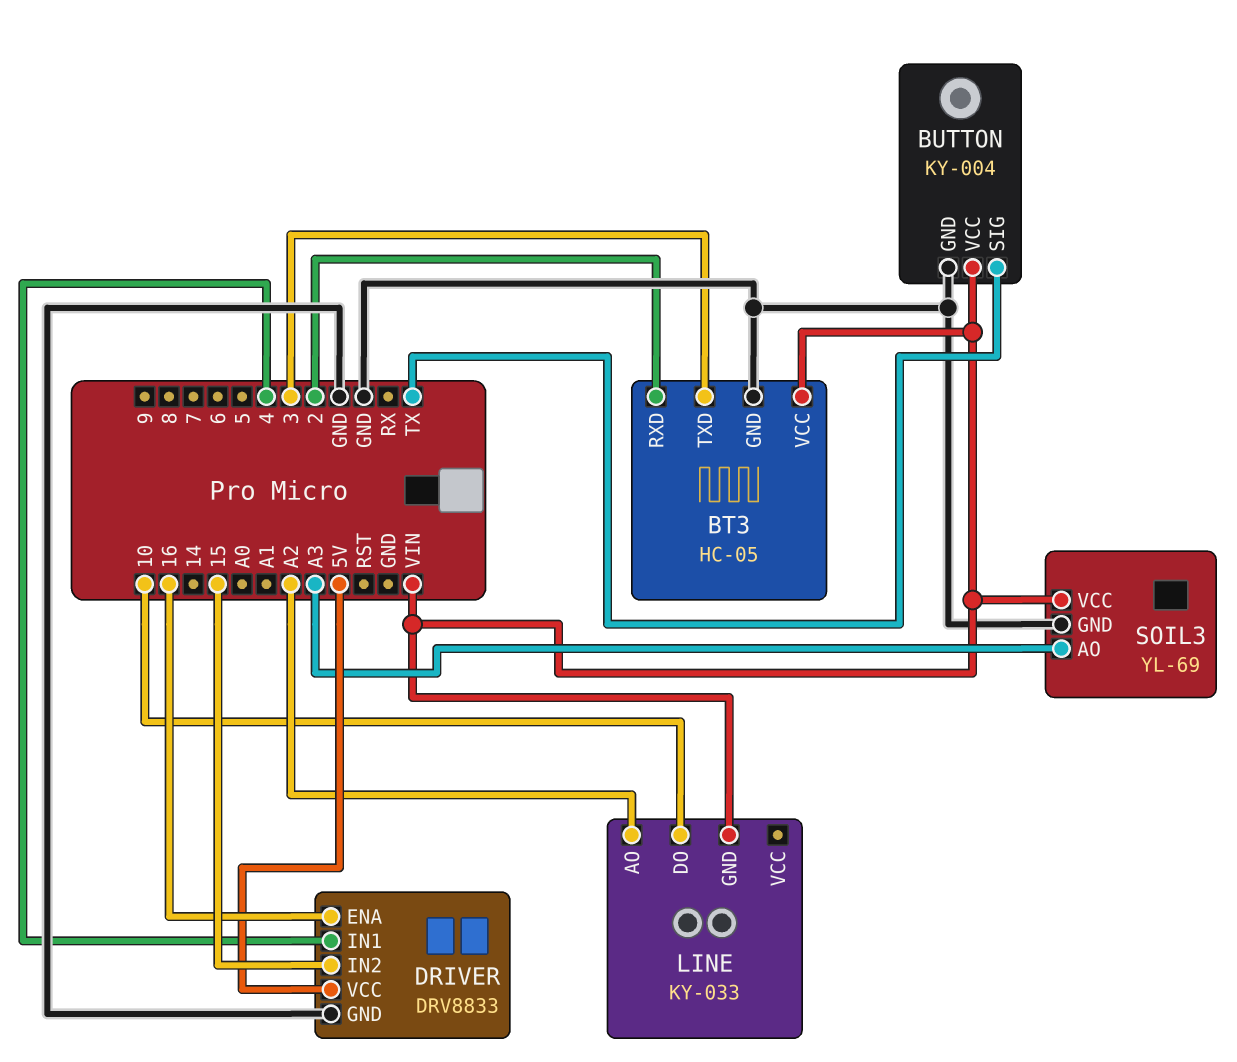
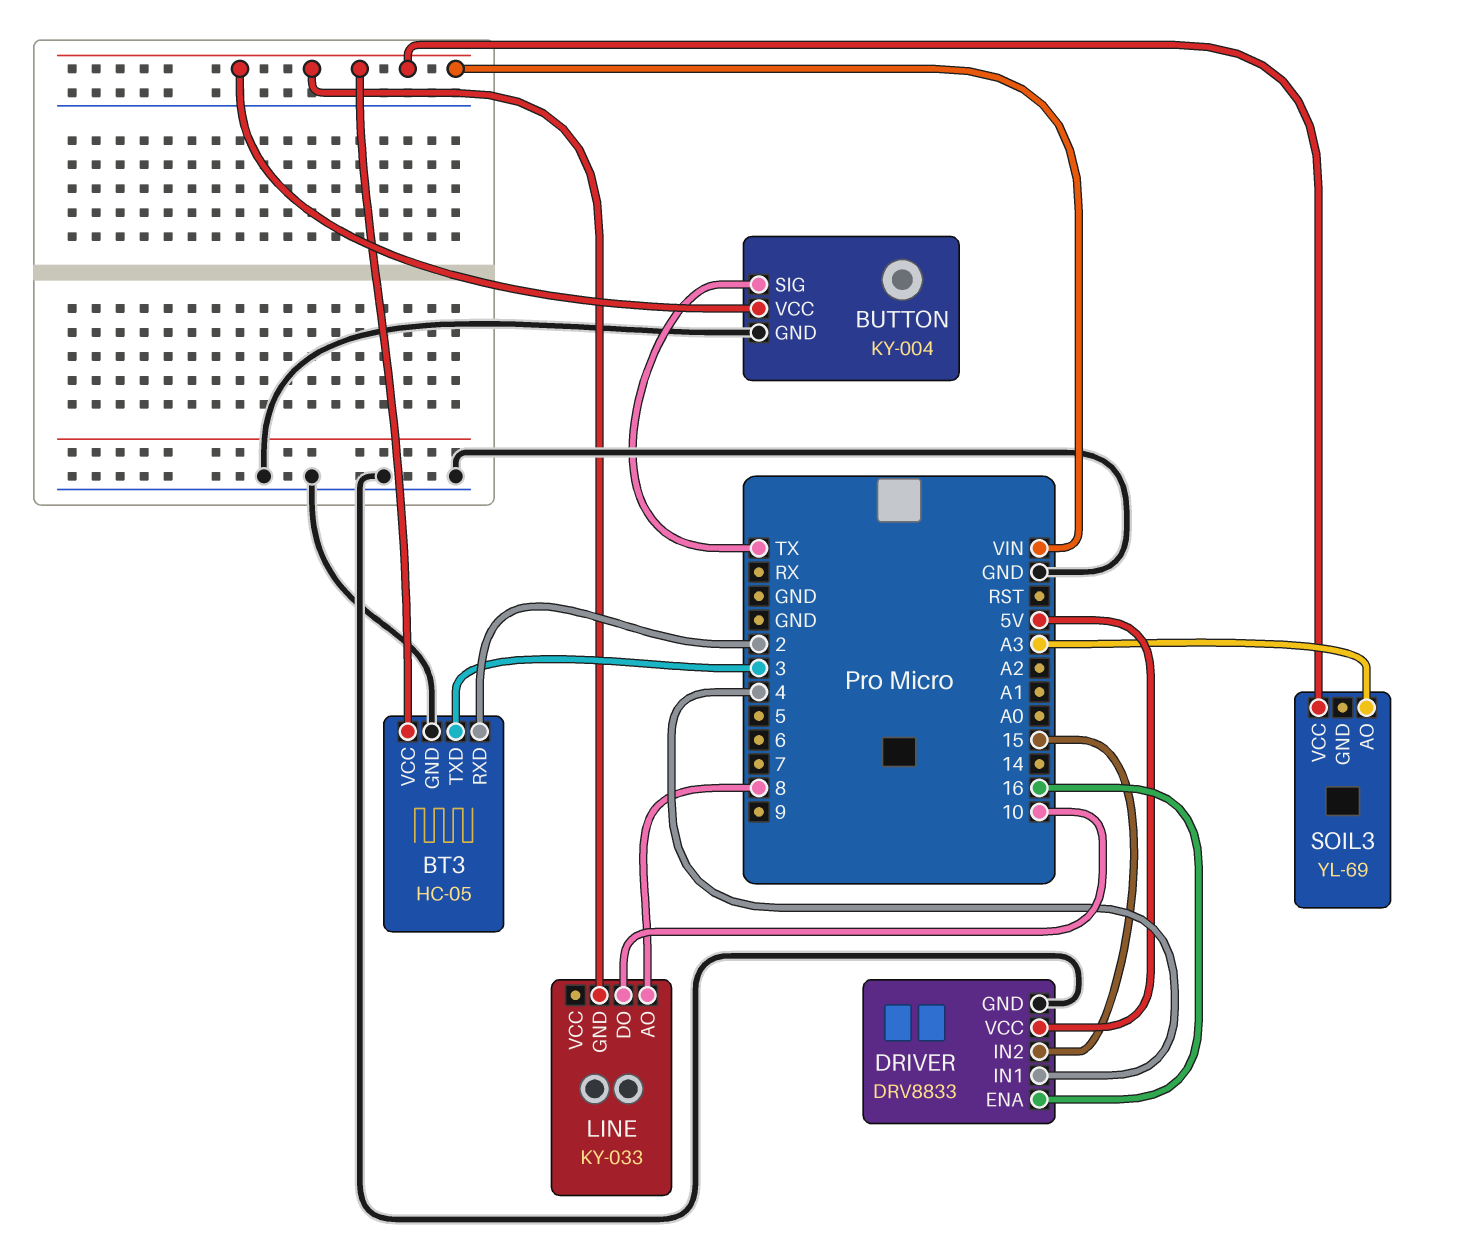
LINE pin AO: A2 -> 8
SOIL3 pin GND: GND -> none

